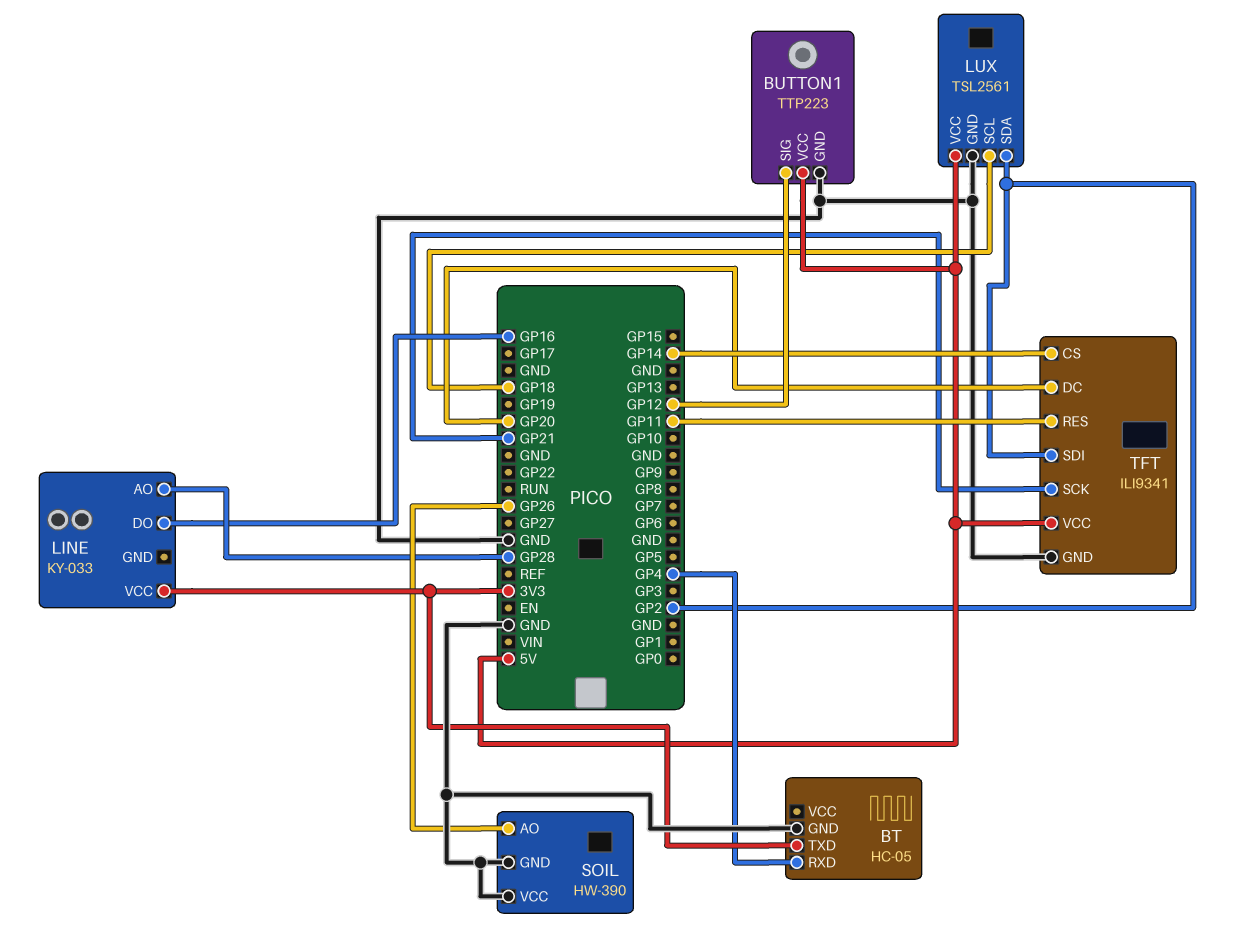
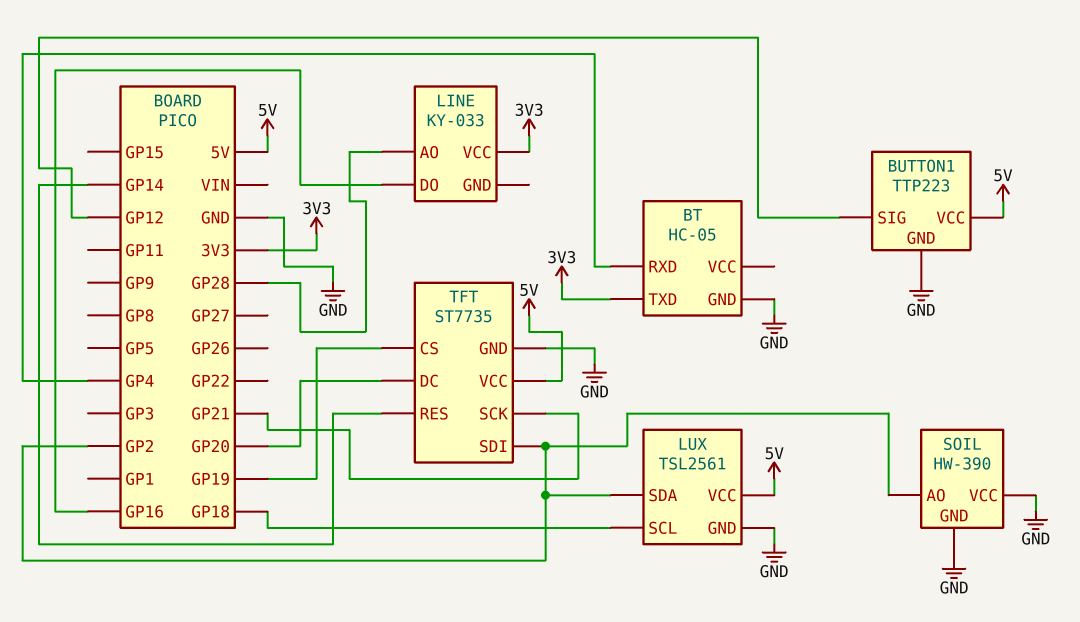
SOIL pin AO: GP26 -> GP2
TFT: ILI9341 -> ST7735
TFT pin CS: GP14 -> GP19
TFT pin RES: GP11 -> GP14

